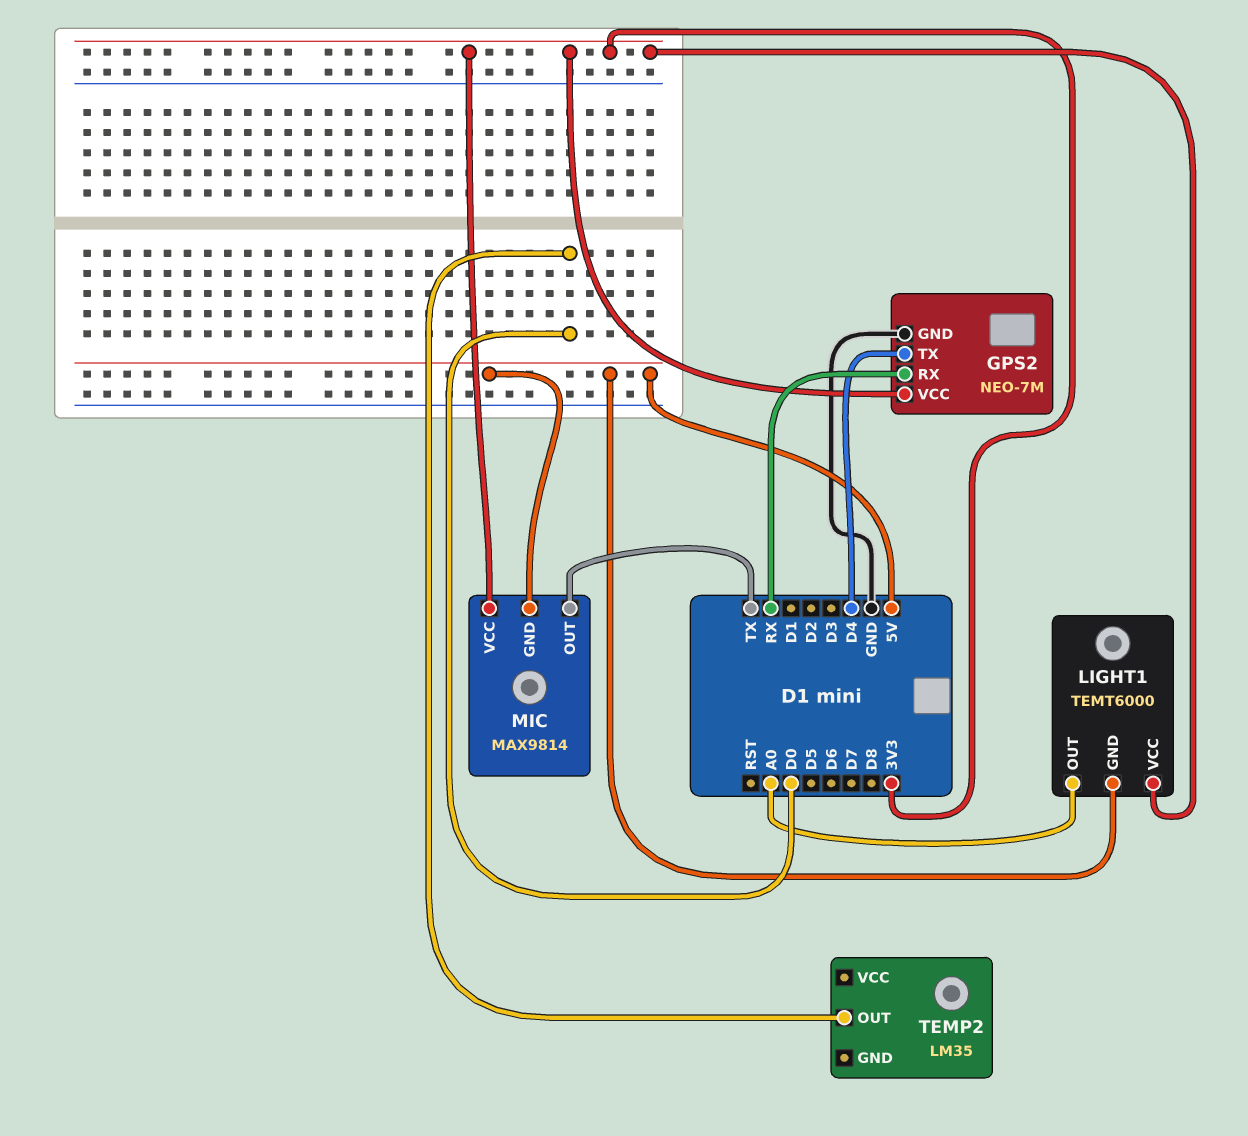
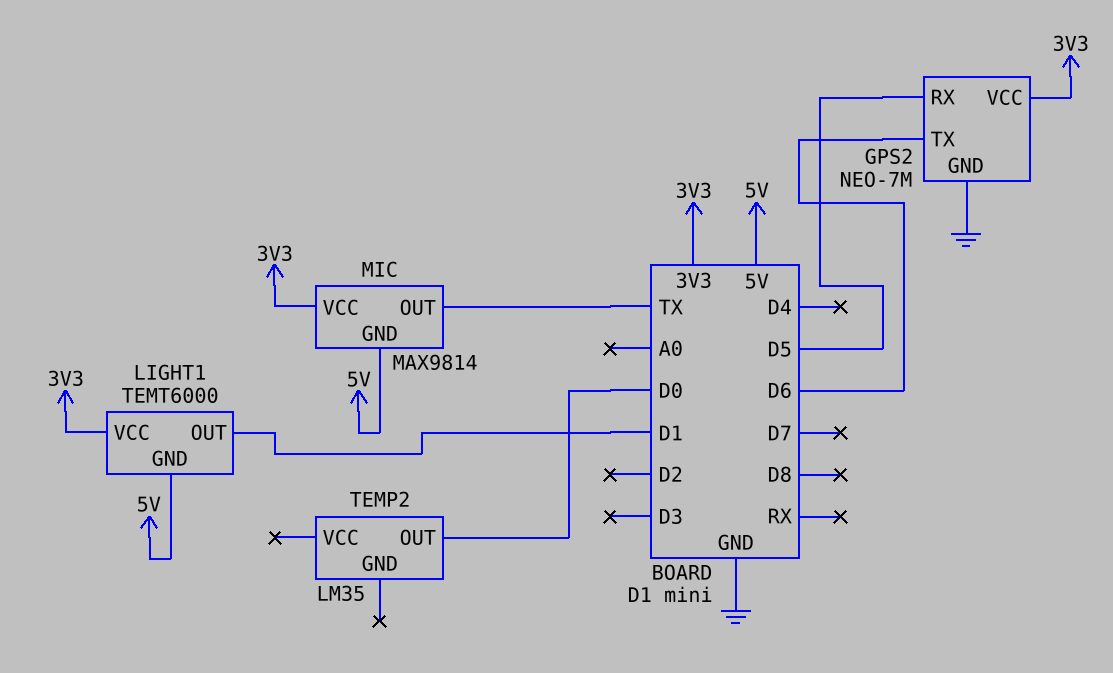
GPS2 pin RX: RX -> D5
GPS2 pin TX: D4 -> D6
LIGHT1 pin OUT: A0 -> D1

